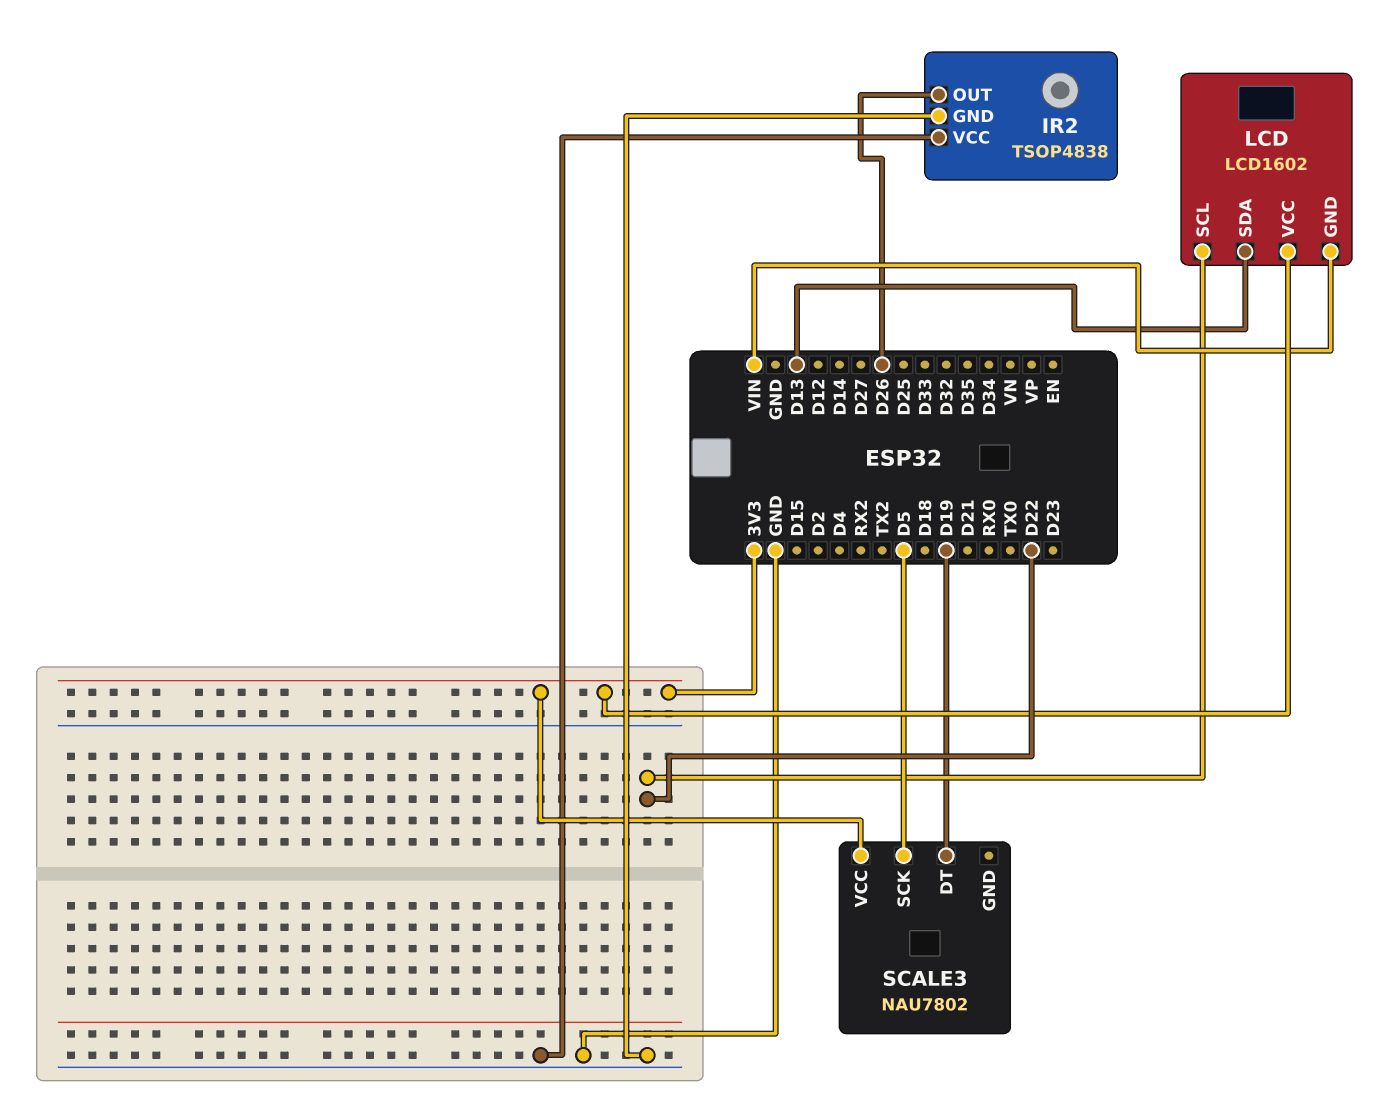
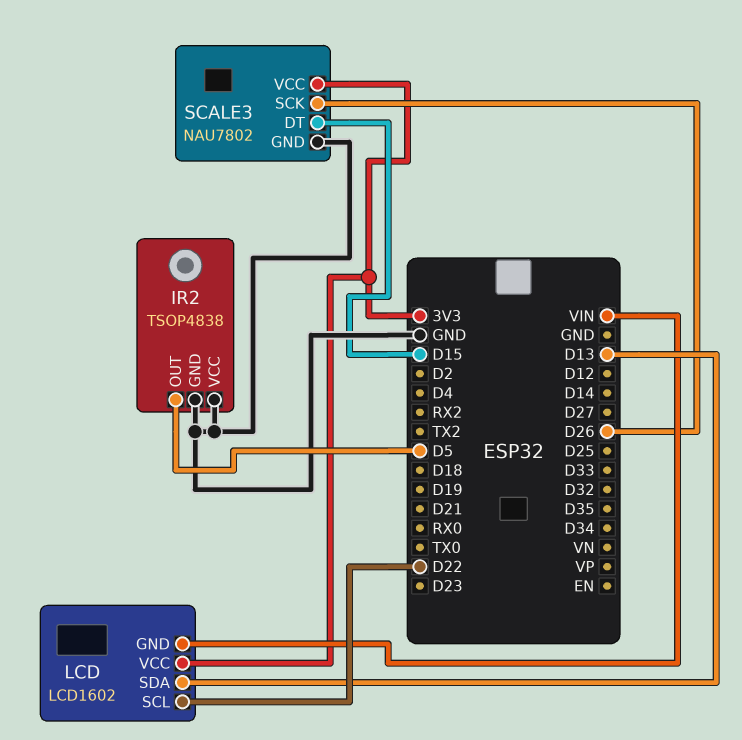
IR2 pin OUT: D26 -> D5
SCALE3 pin DT: D19 -> D15
SCALE3 pin GND: none -> GND
SCALE3 pin SCK: D5 -> D26

